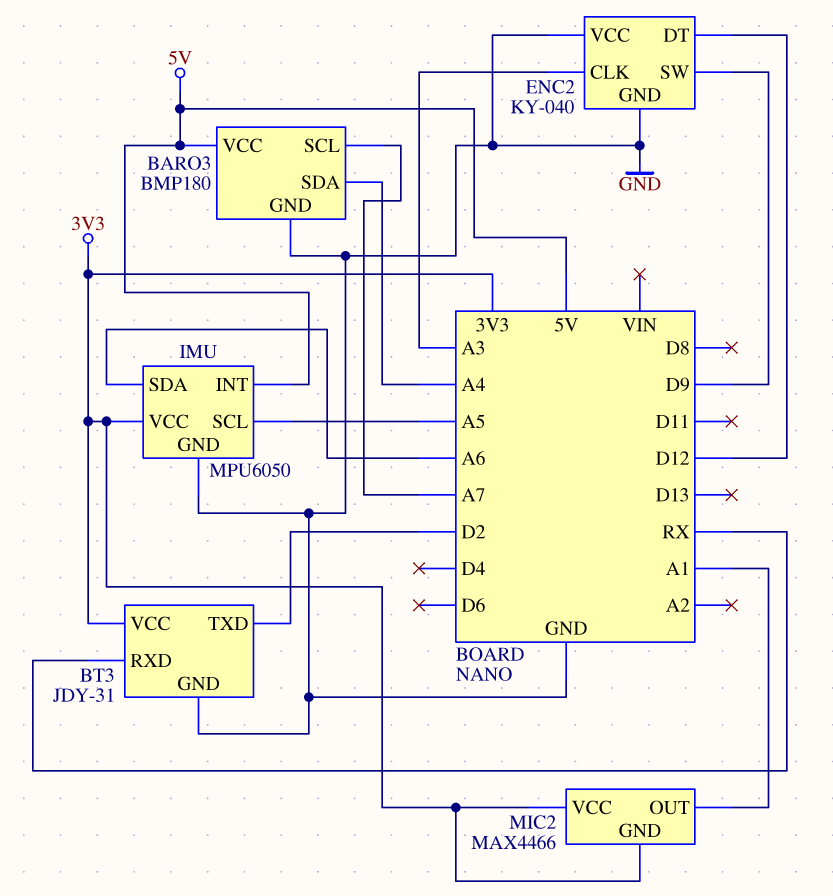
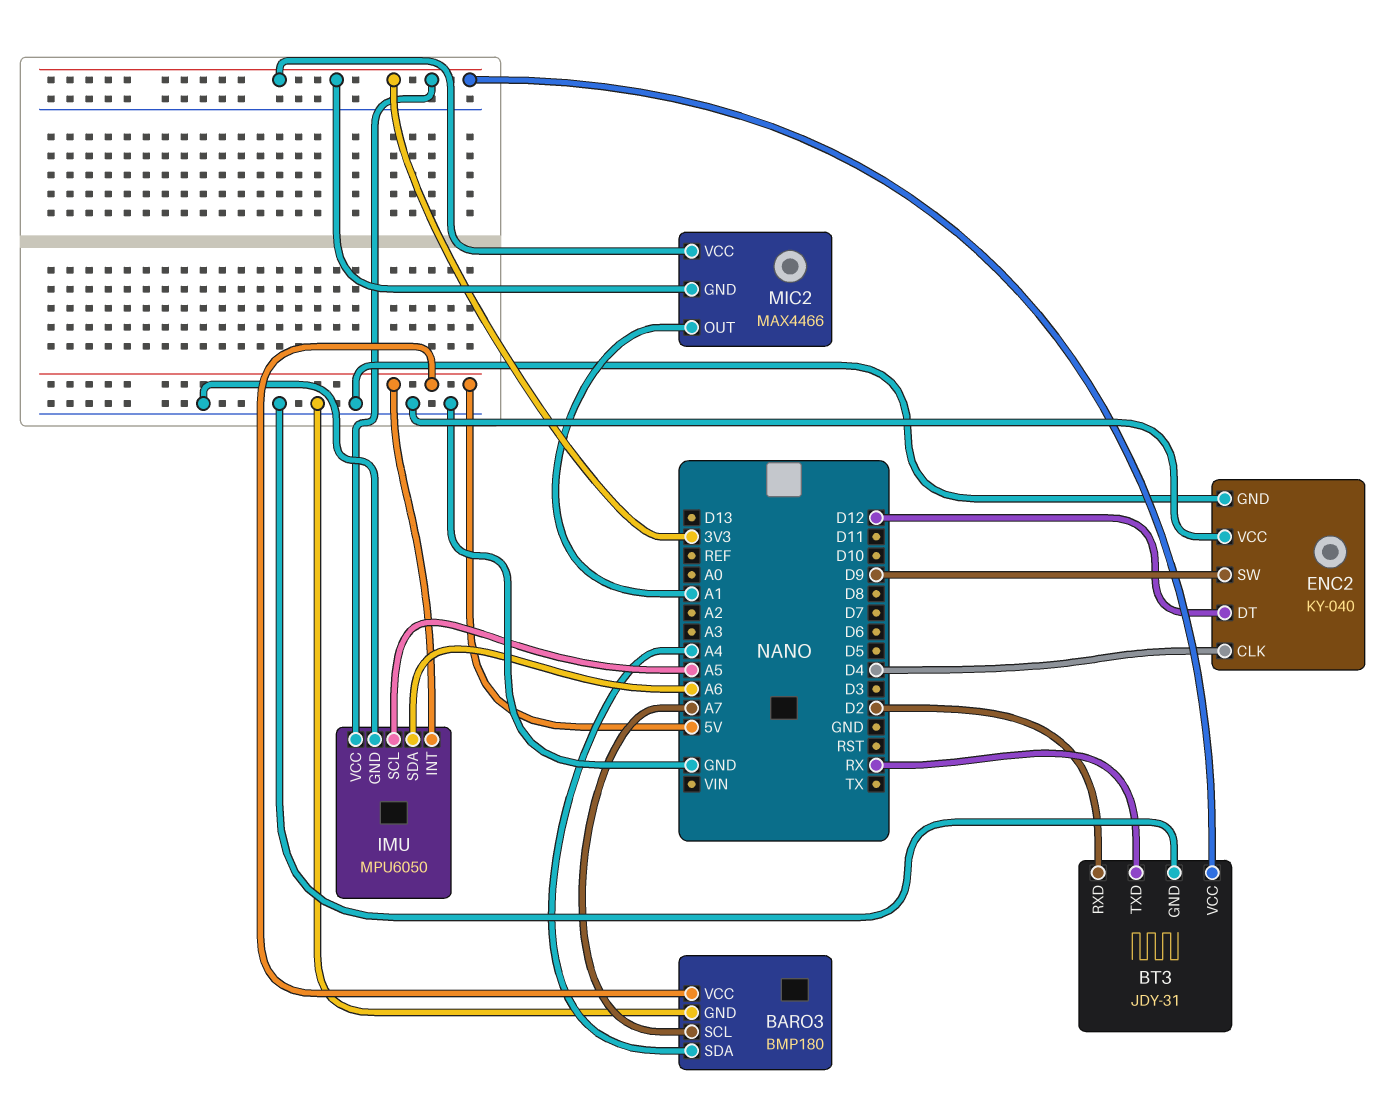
BT3 pin RXD: RX -> D2
BT3 pin TXD: D2 -> RX
ENC2 pin CLK: A3 -> D4

